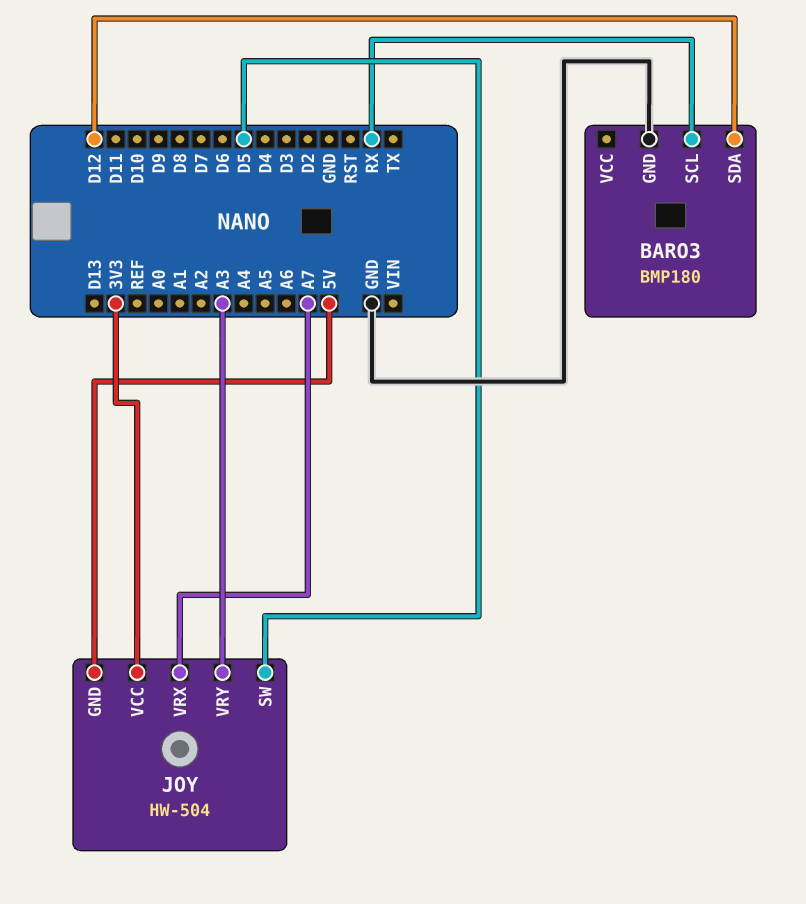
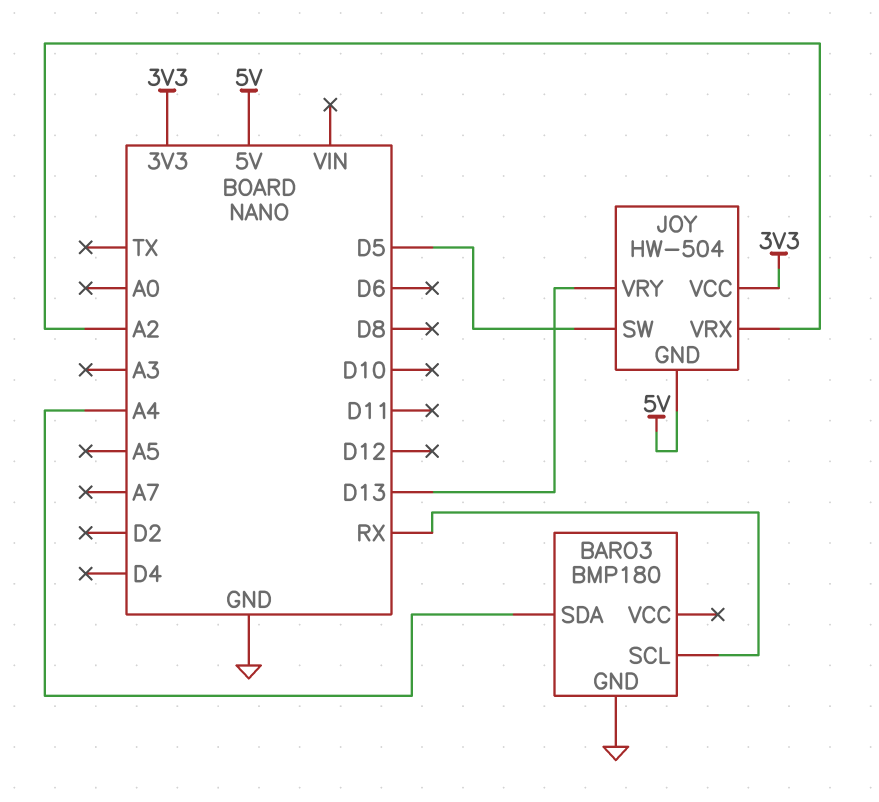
BARO3 pin SDA: D12 -> A4
JOY pin VRX: A7 -> A2
JOY pin VRY: A3 -> D13

